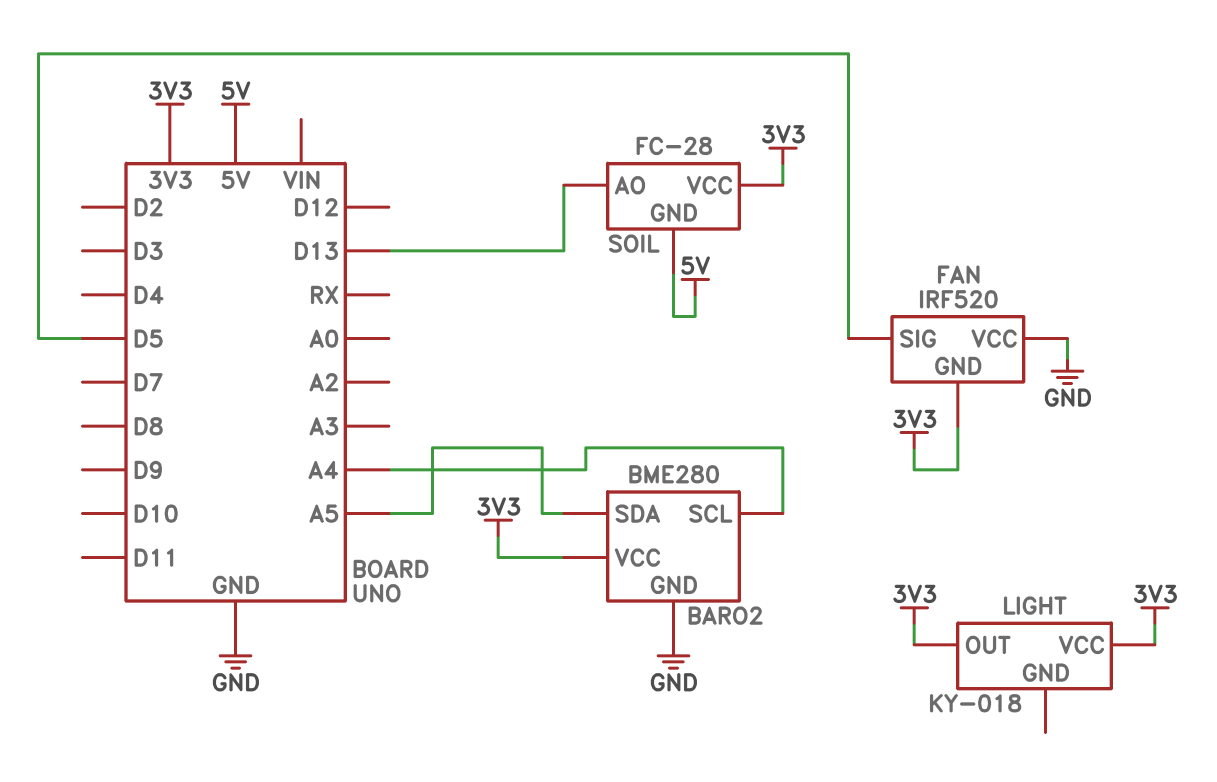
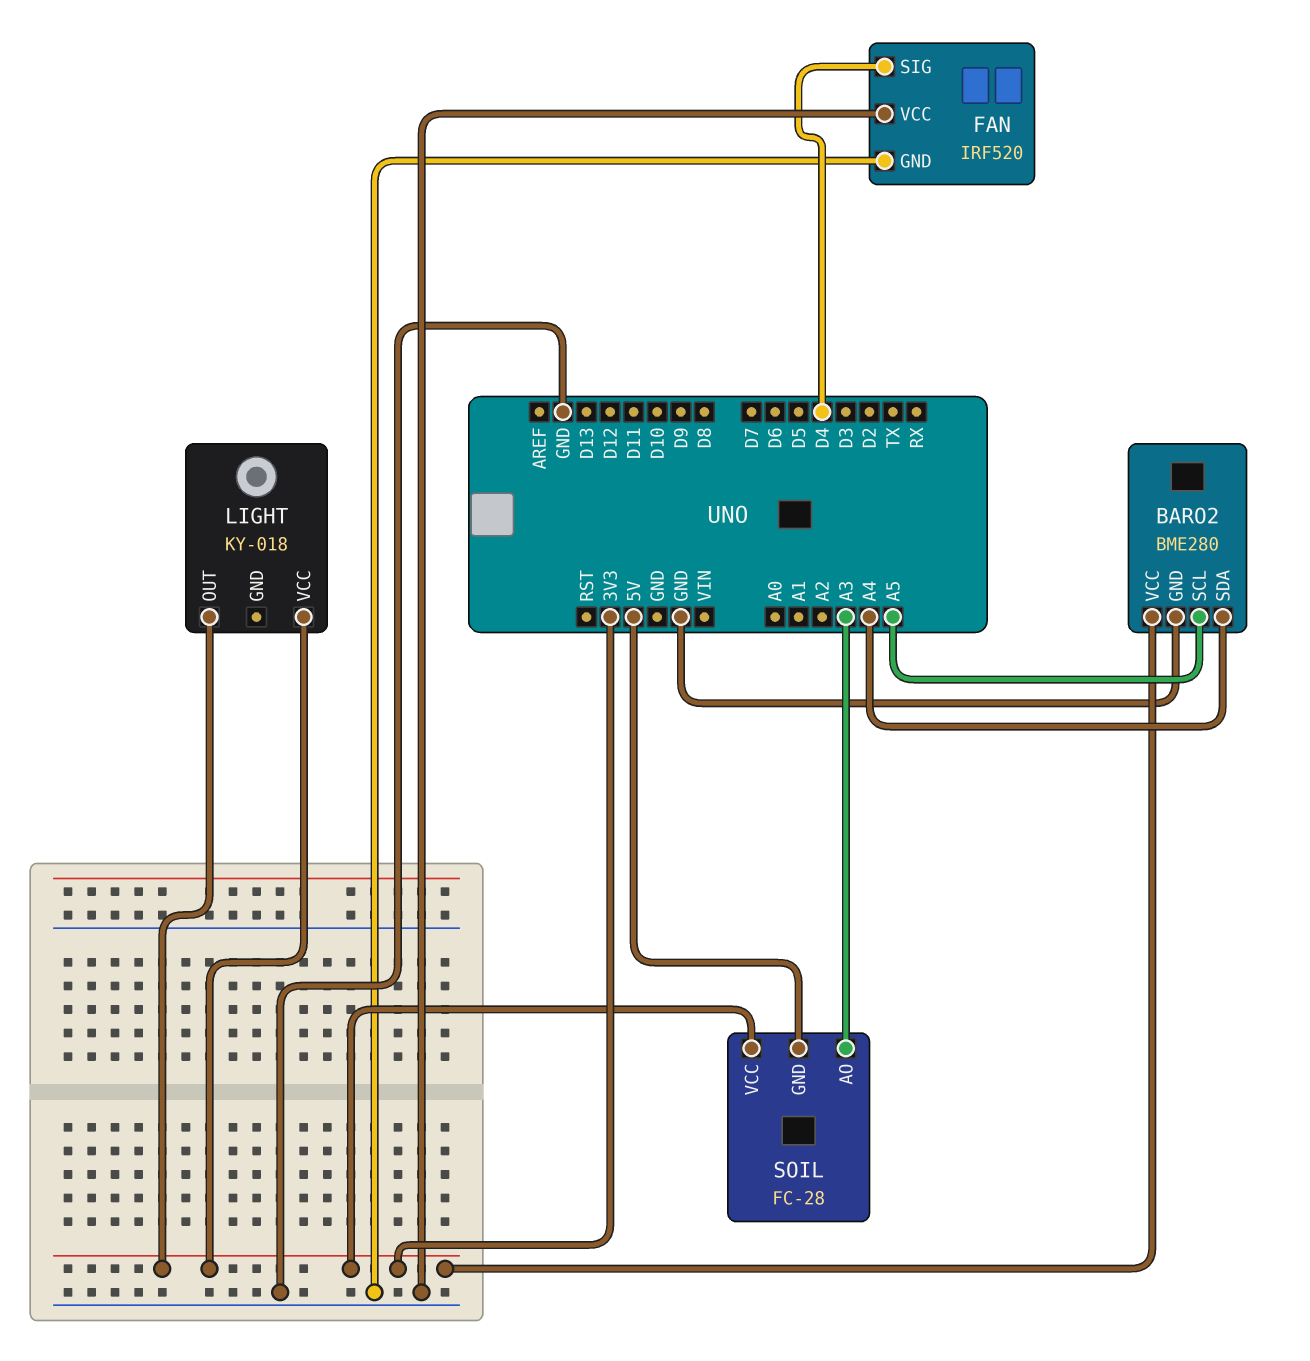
BARO2 pin SCL: A4 -> A5
BARO2 pin SDA: A5 -> A4
FAN pin GND: 3V3 -> GND
FAN pin SIG: D5 -> D4
SOIL pin AO: D13 -> A3

